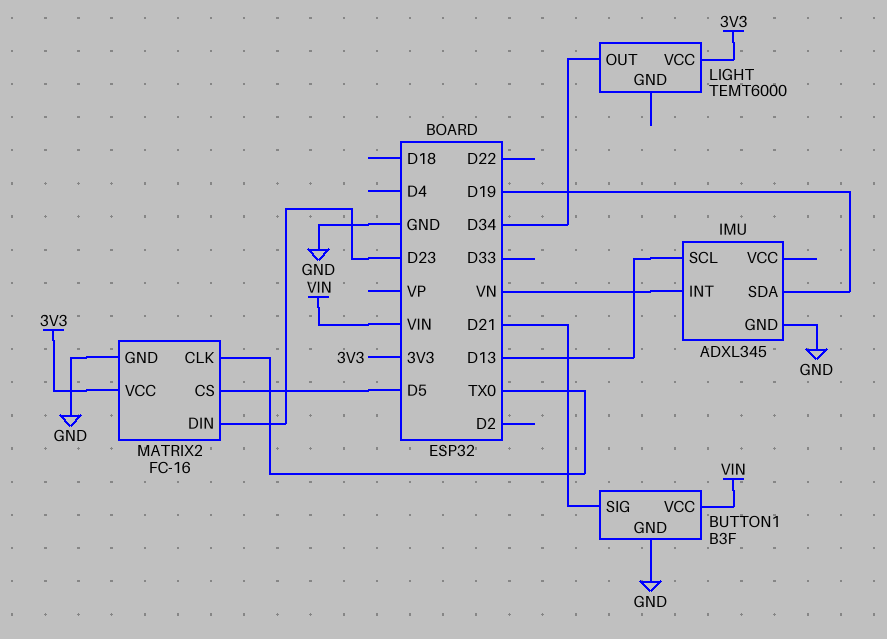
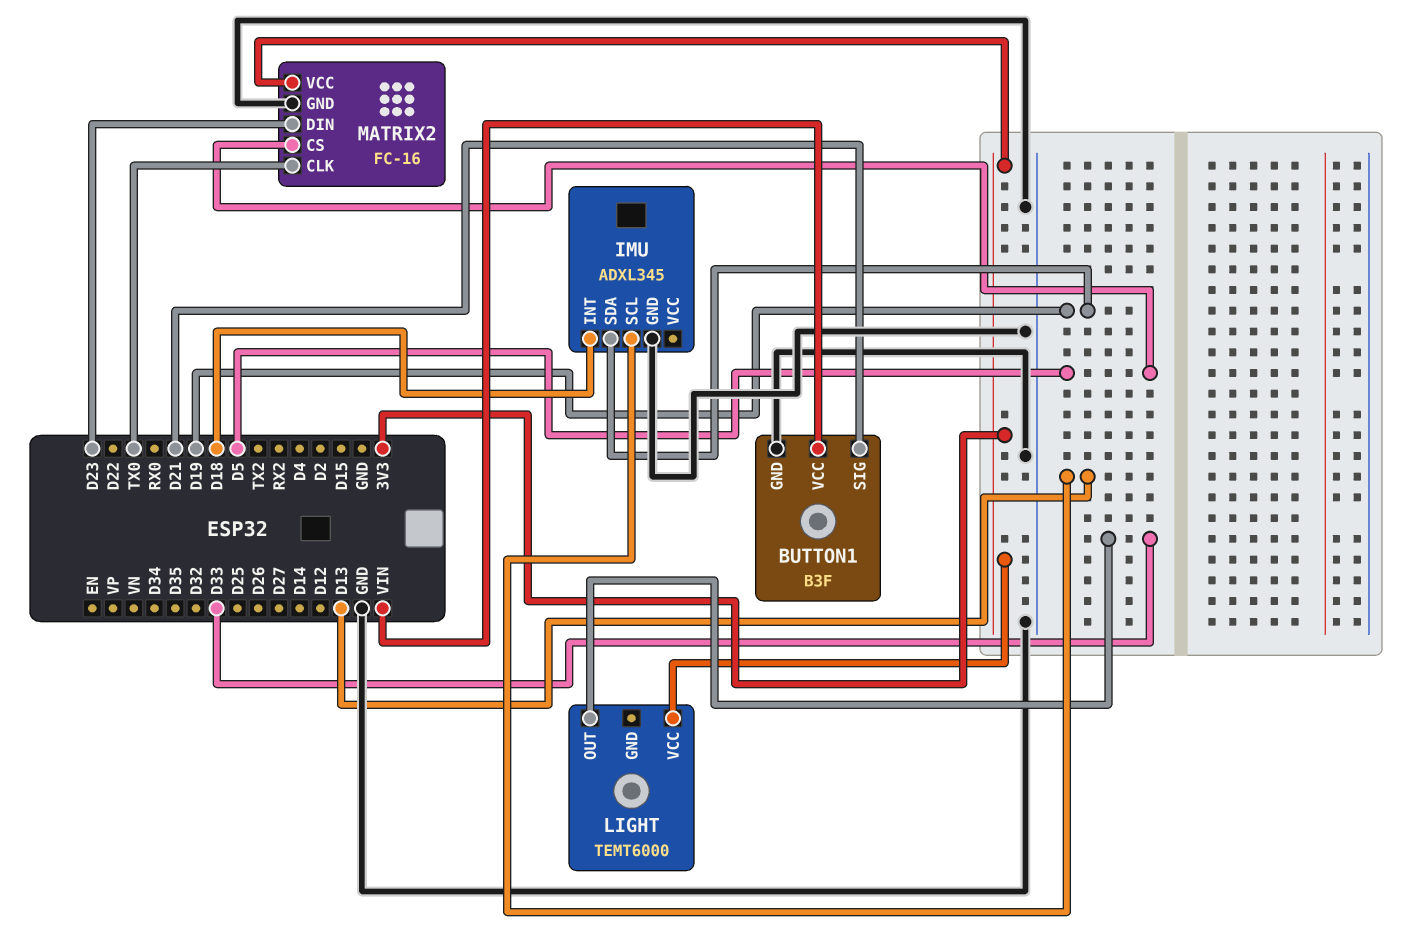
IMU pin INT: VN -> D18
LIGHT pin OUT: D34 -> D33

